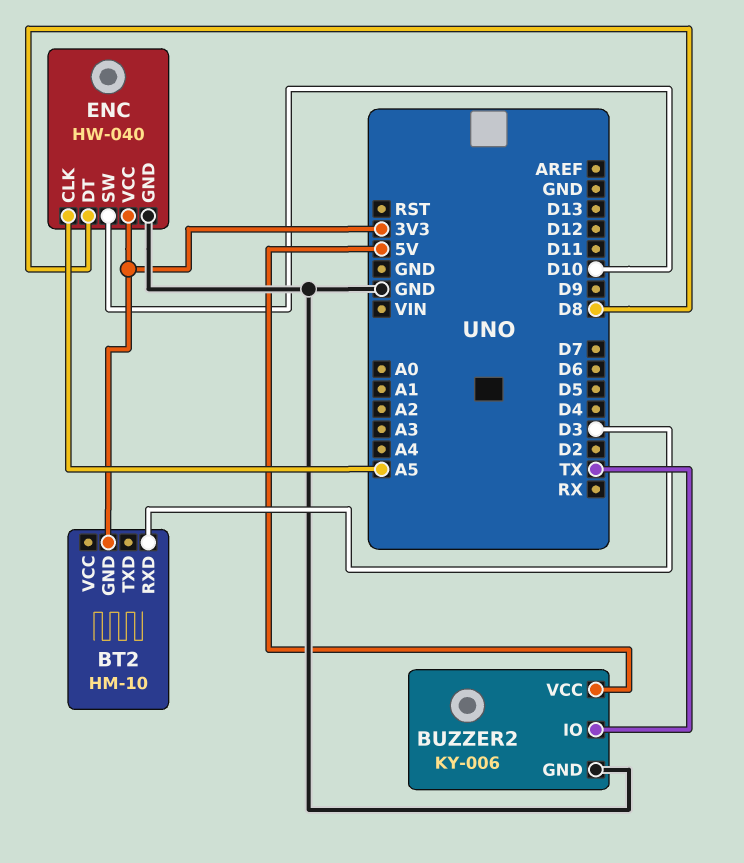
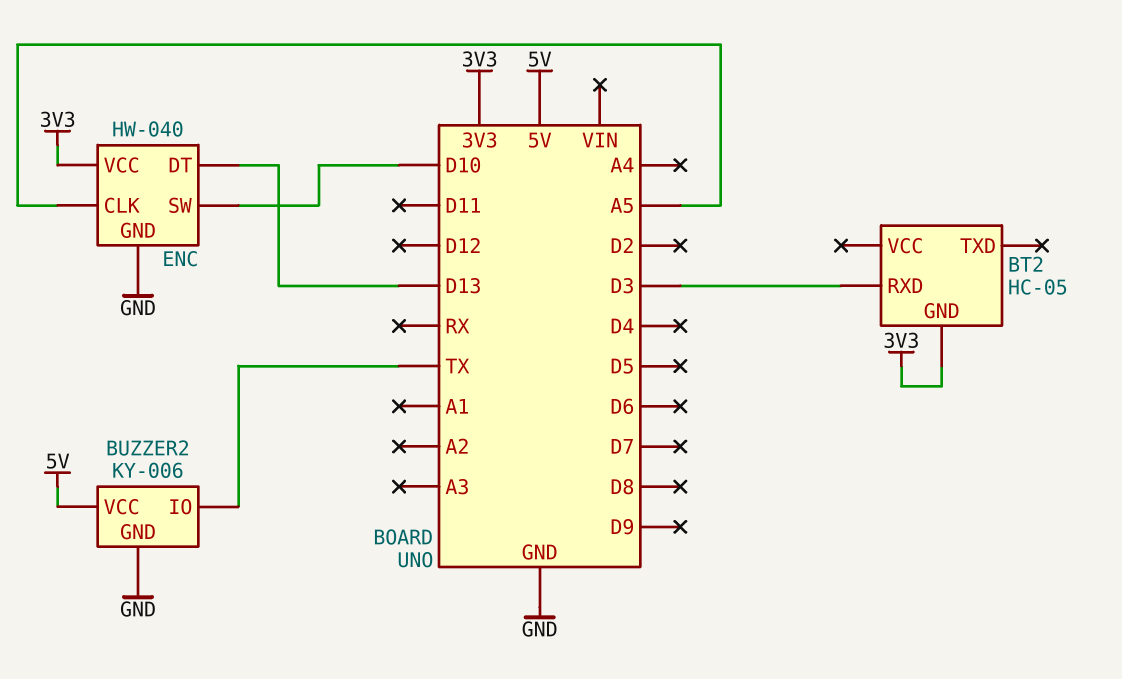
BT2: HM-10 -> HC-05
ENC pin DT: D8 -> D13

